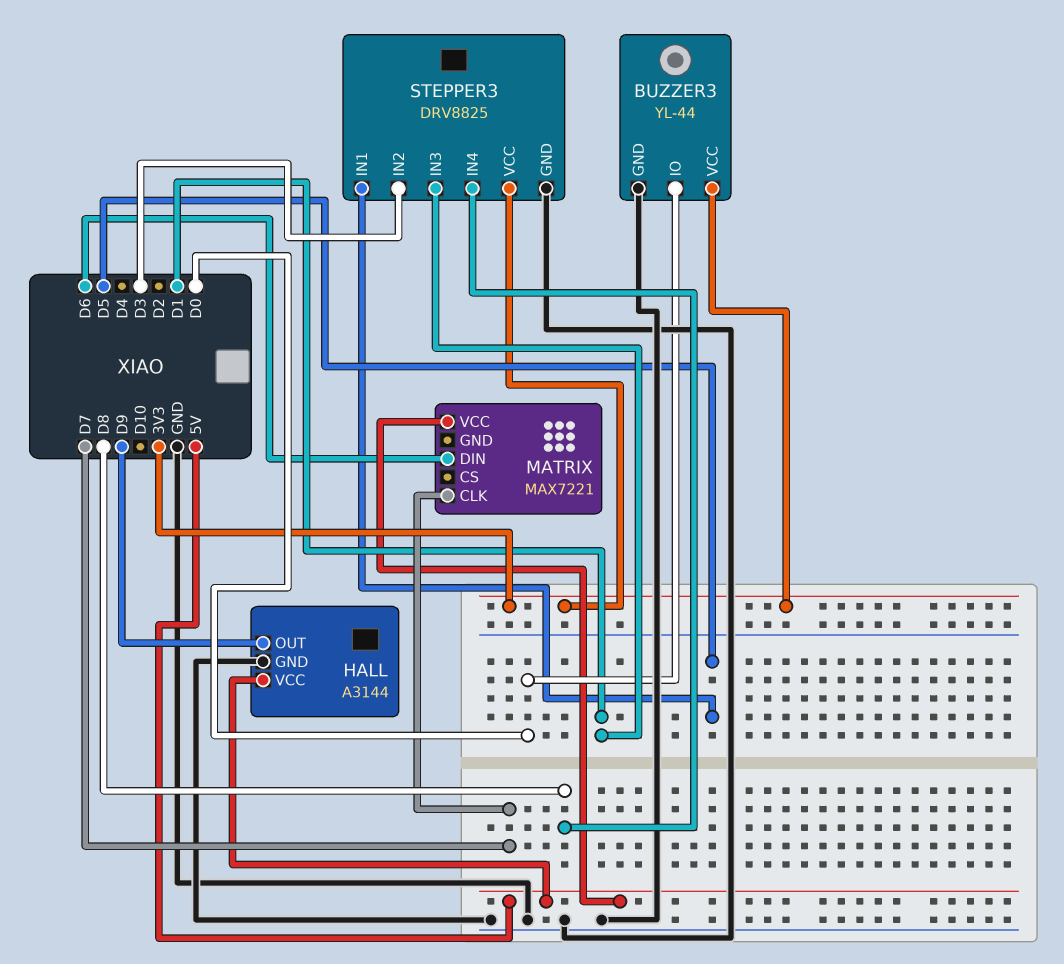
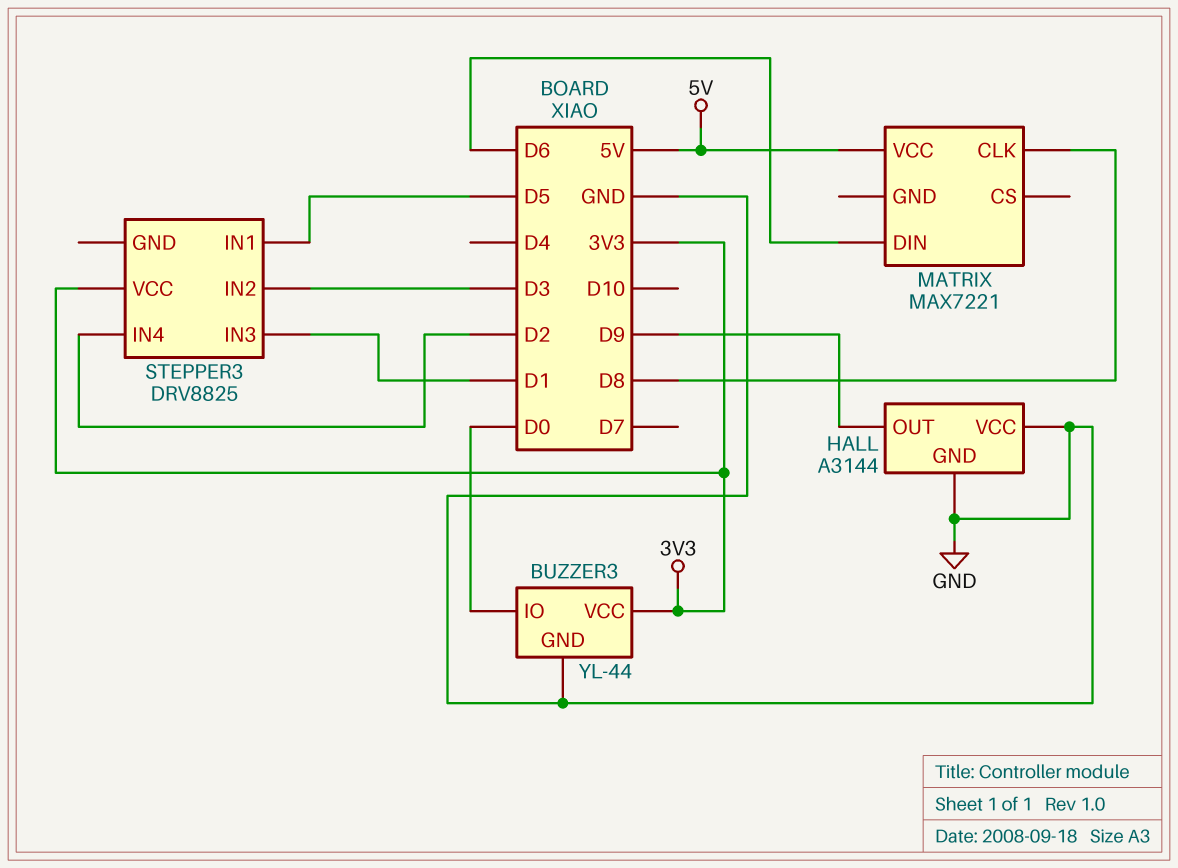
HALL pin VCC: 5V -> GND
MATRIX pin CLK: D7 -> D8
STEPPER3 pin GND: GND -> none
STEPPER3 pin IN4: D8 -> D2

